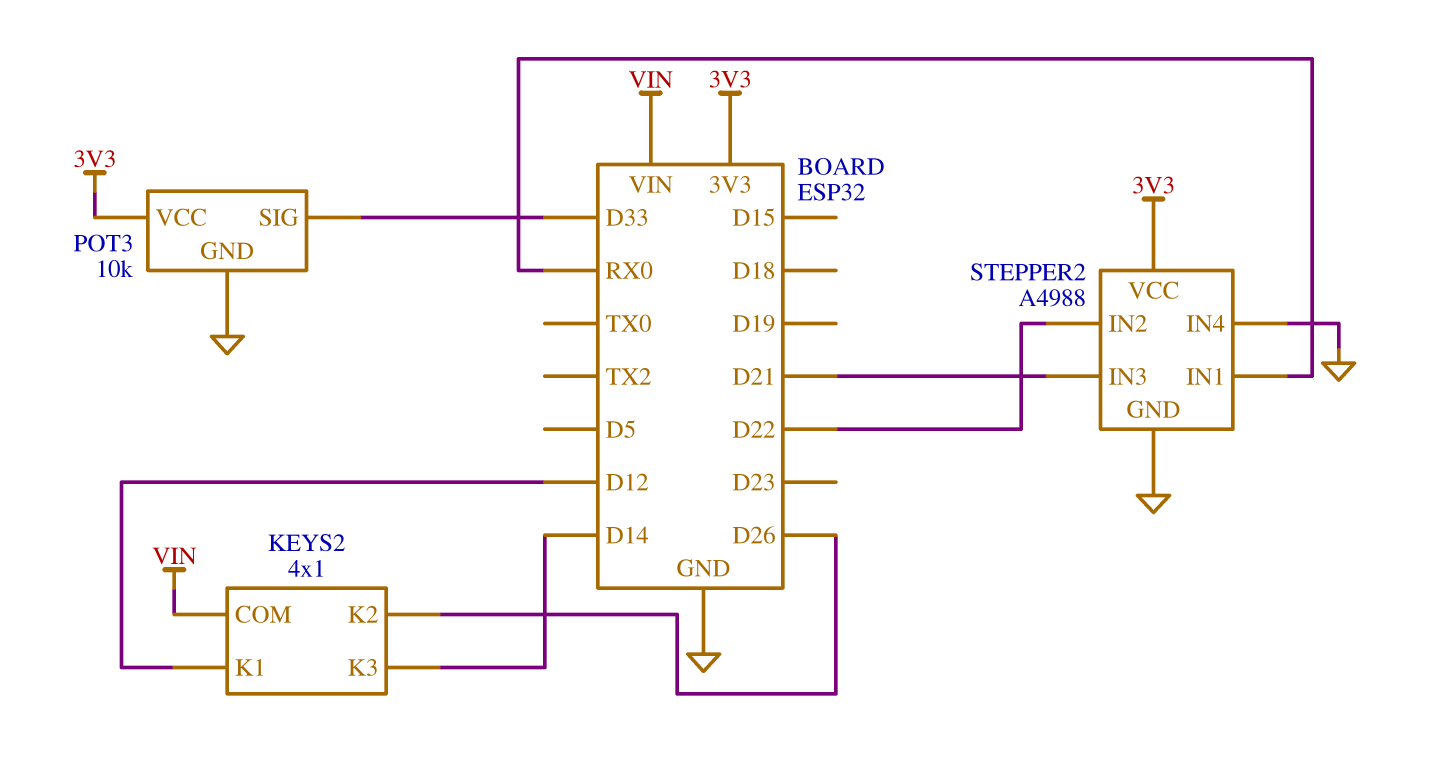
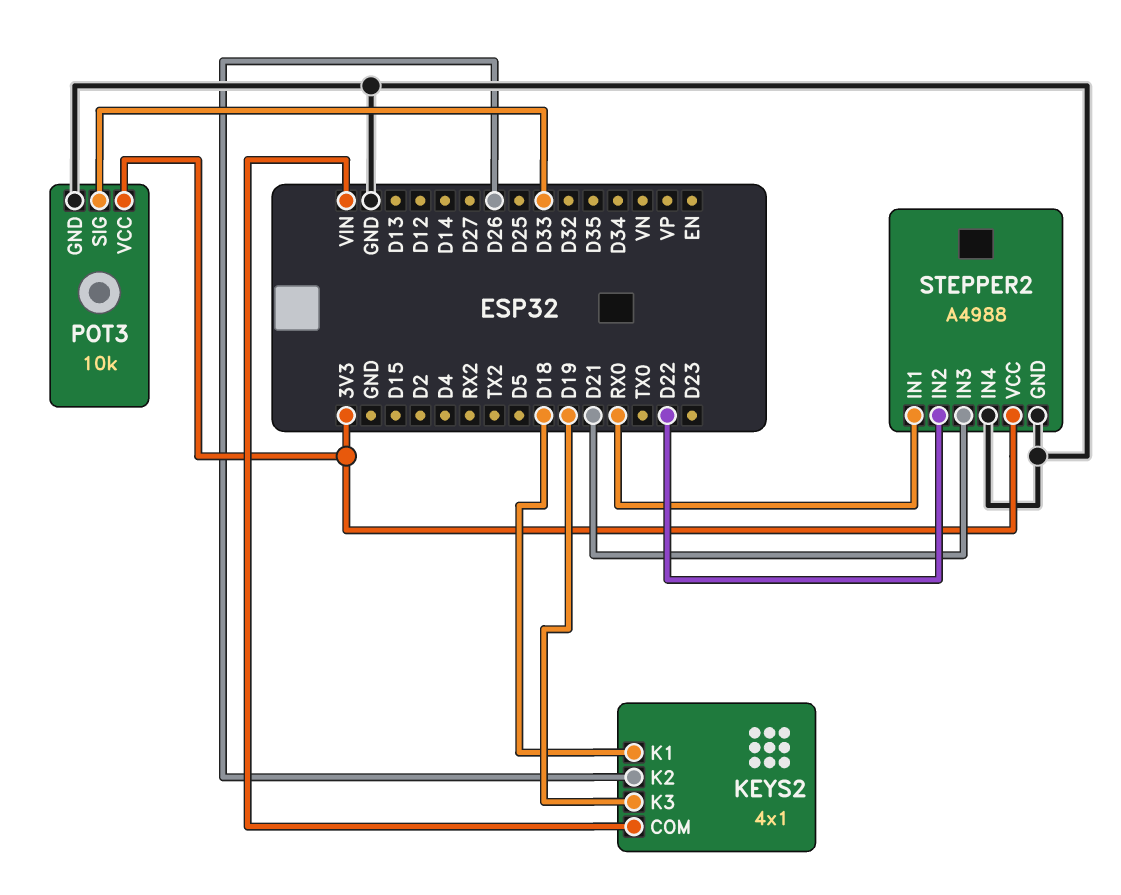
KEYS2 pin K1: D12 -> D18
KEYS2 pin K3: D14 -> D19

